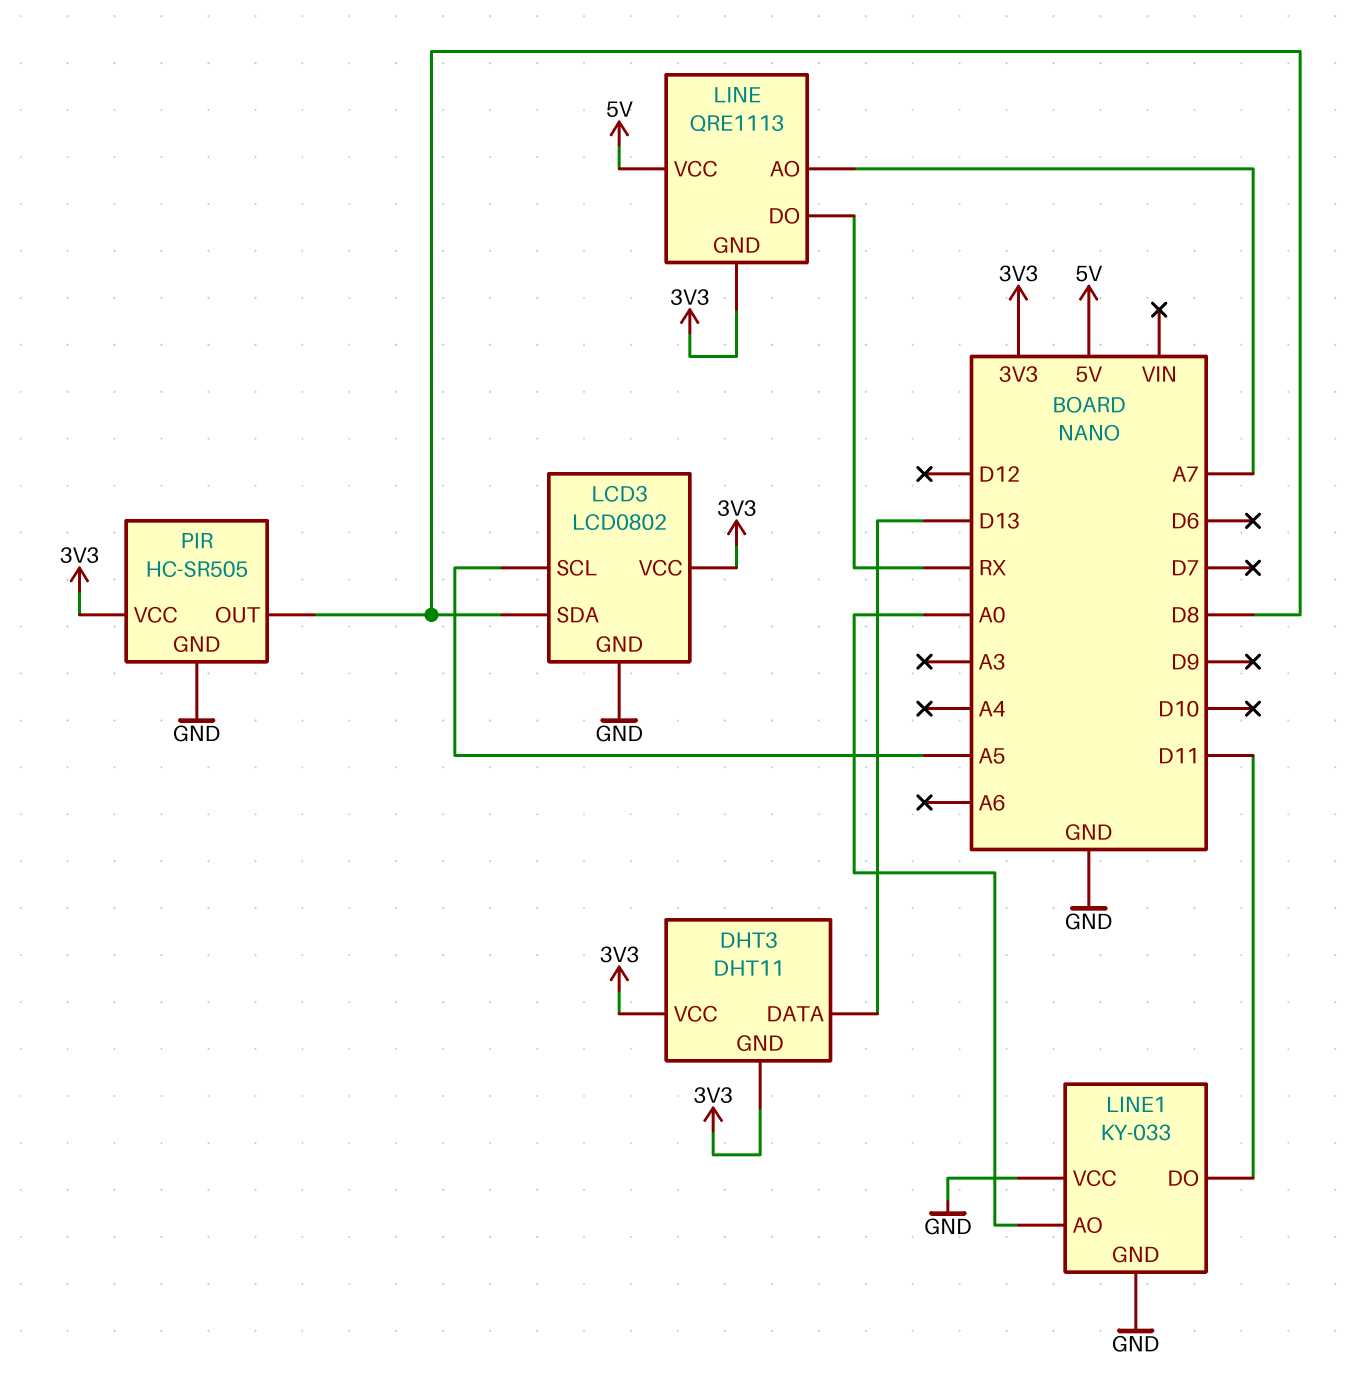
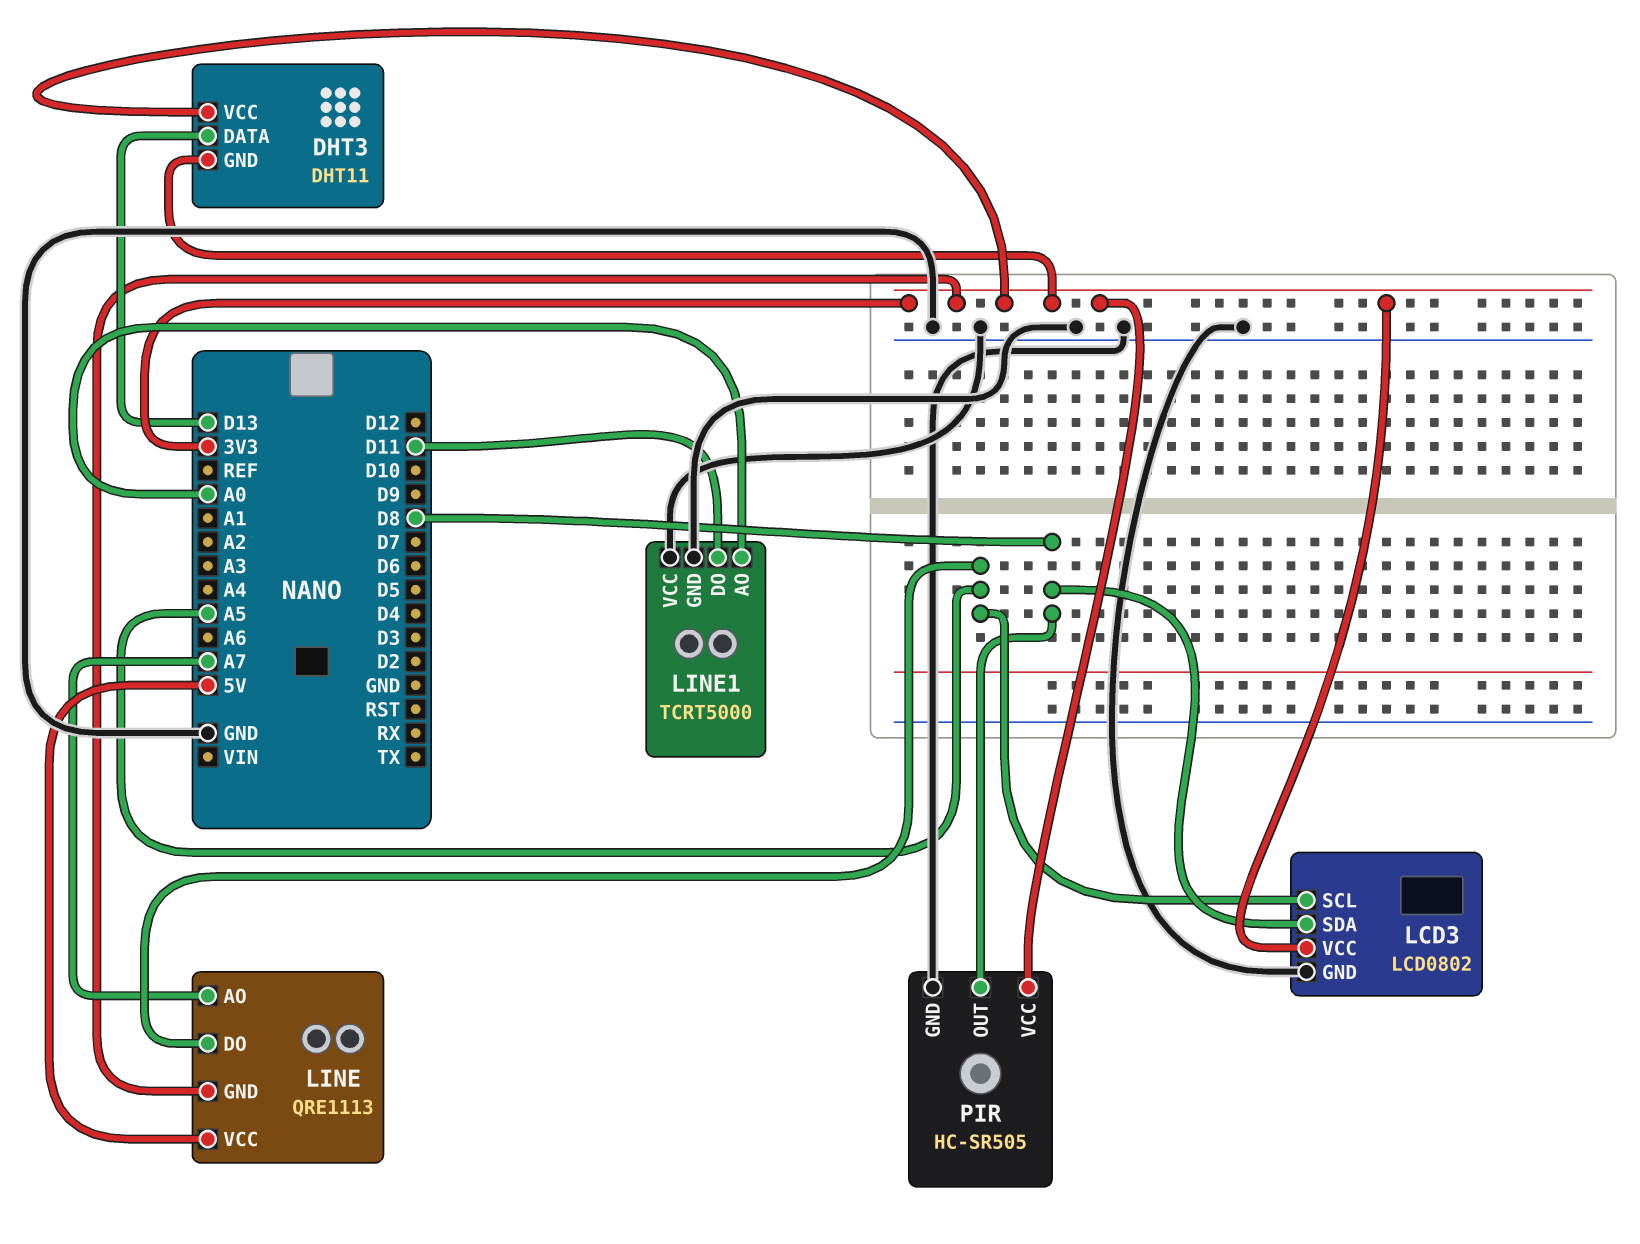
LINE pin DO: RX -> A5
LINE1: KY-033 -> TCRT5000

